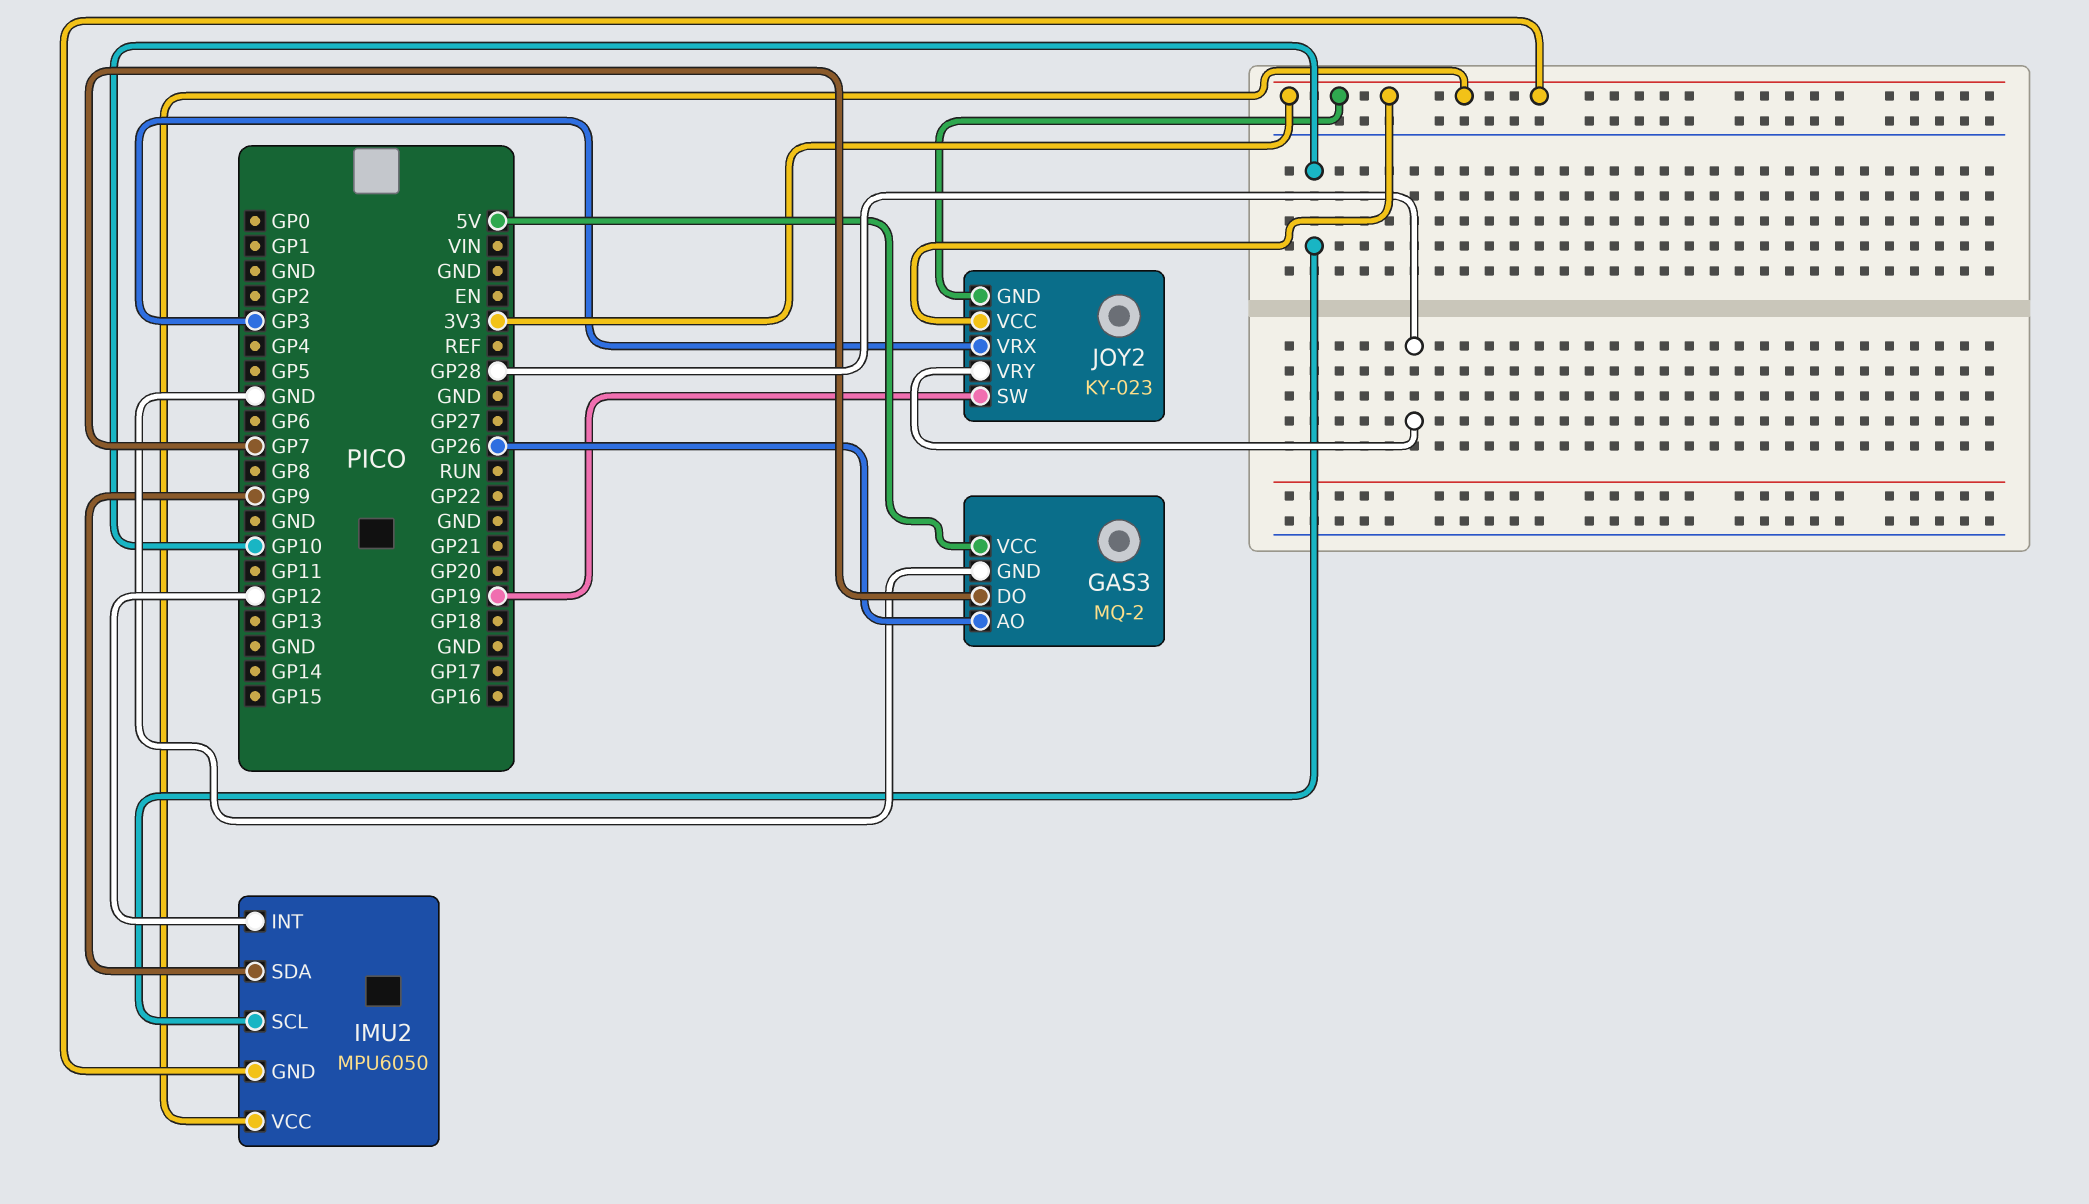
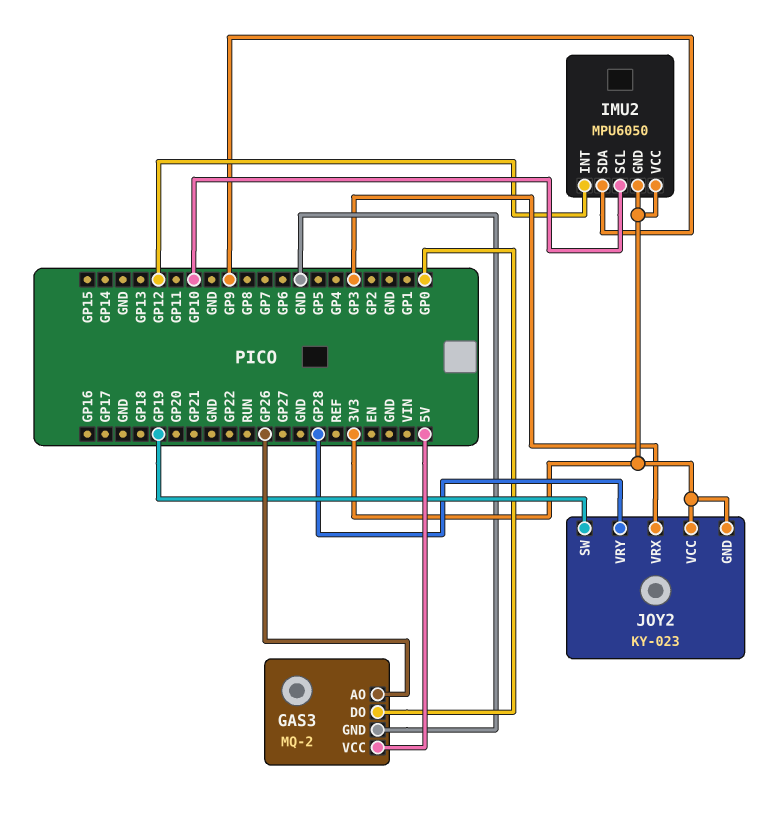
GAS3 pin DO: GP7 -> GP0

